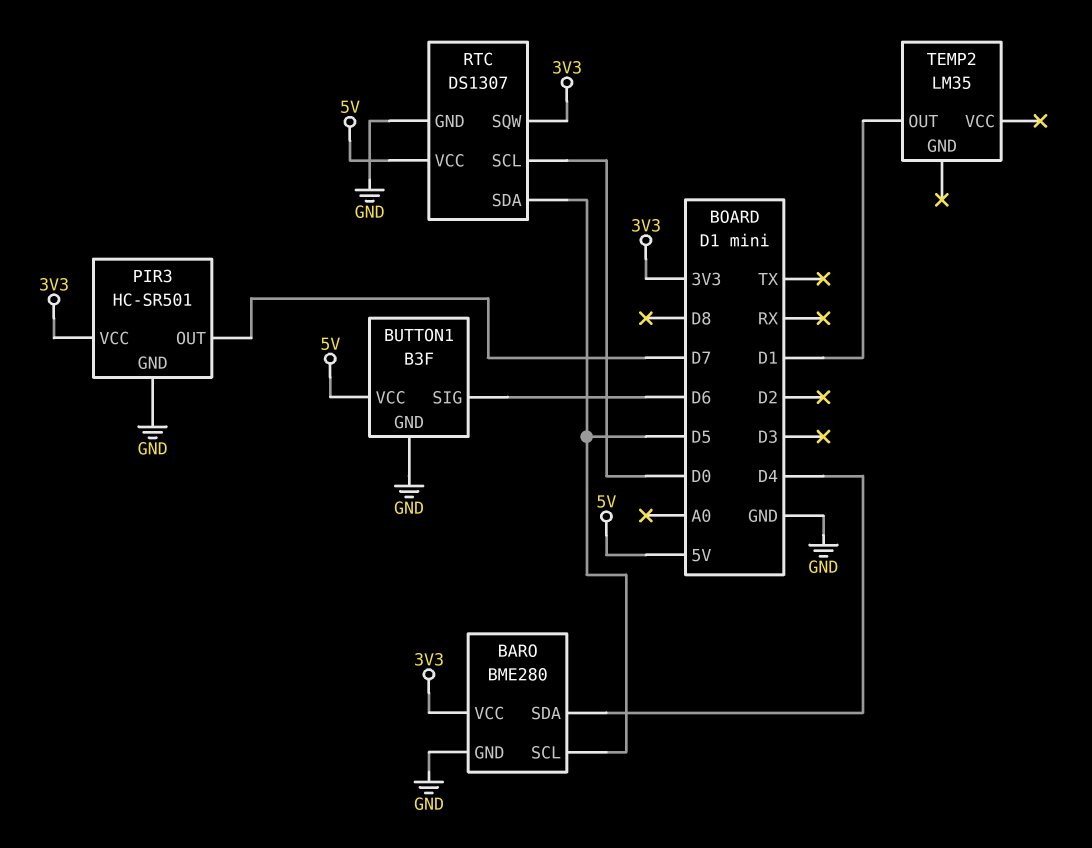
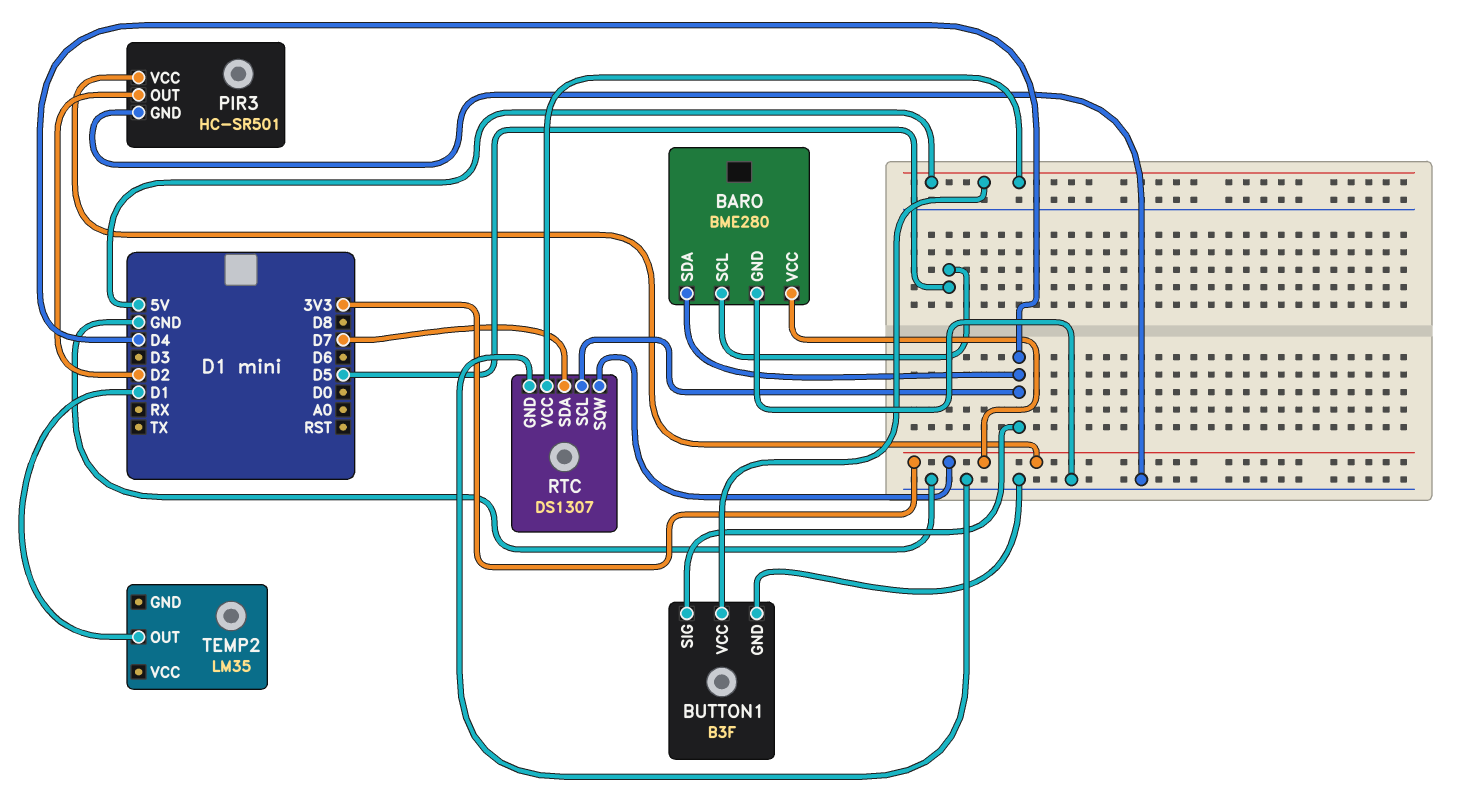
BUTTON1 pin SIG: D6 -> D4
PIR3 pin OUT: D7 -> D2
RTC pin SCL: D0 -> D4
RTC pin SDA: D5 -> D7

